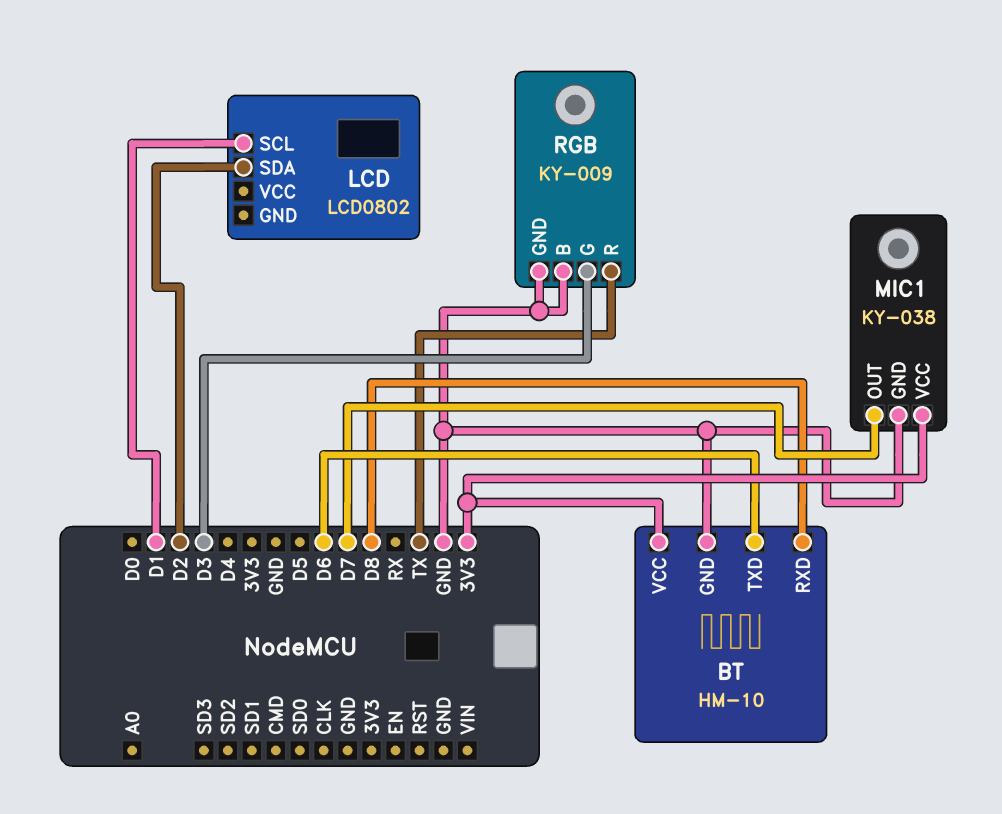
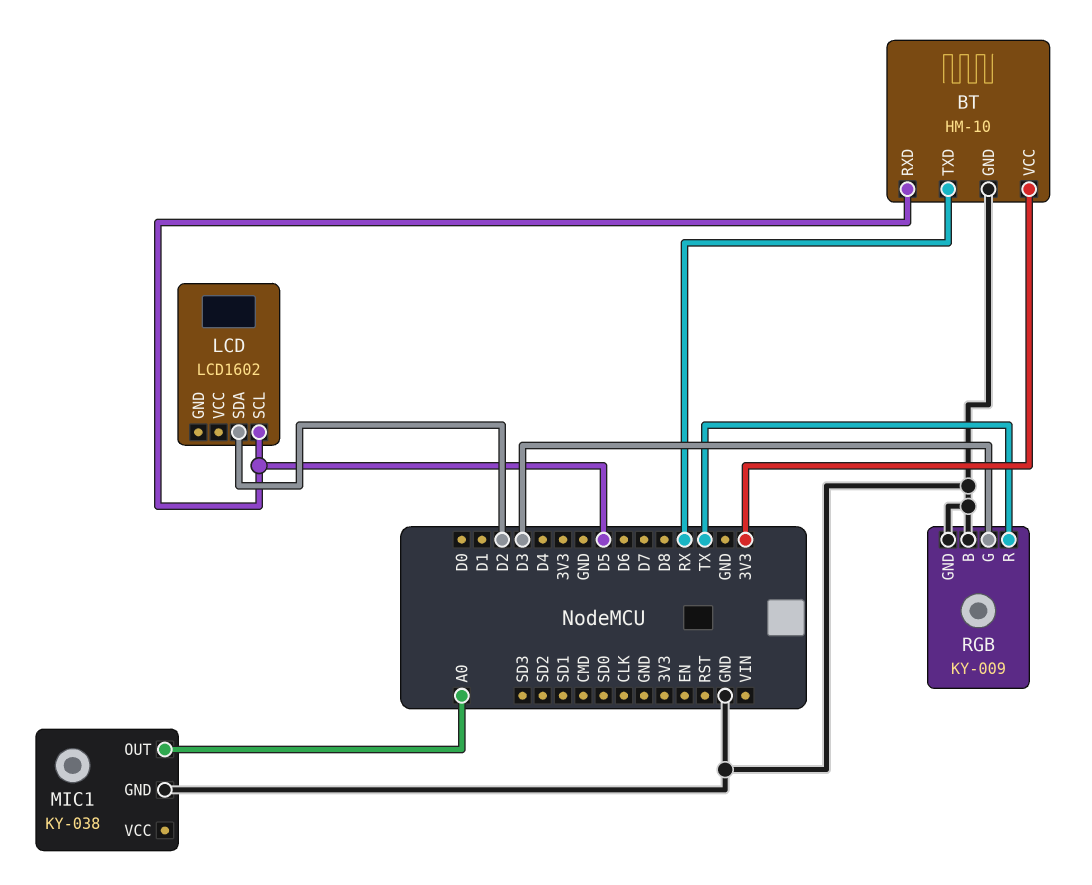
BT pin RXD: D8 -> D5
BT pin TXD: D6 -> RX
LCD: LCD0802 -> LCD1602
LCD pin SCL: D1 -> D5
MIC1 pin OUT: D7 -> A0
MIC1 pin VCC: 3V3 -> none

